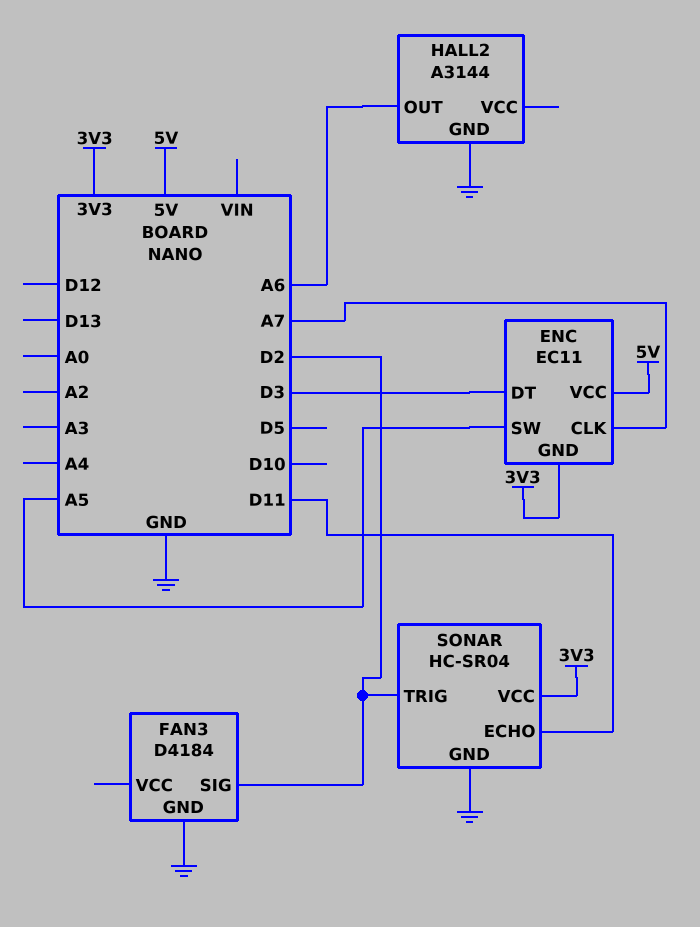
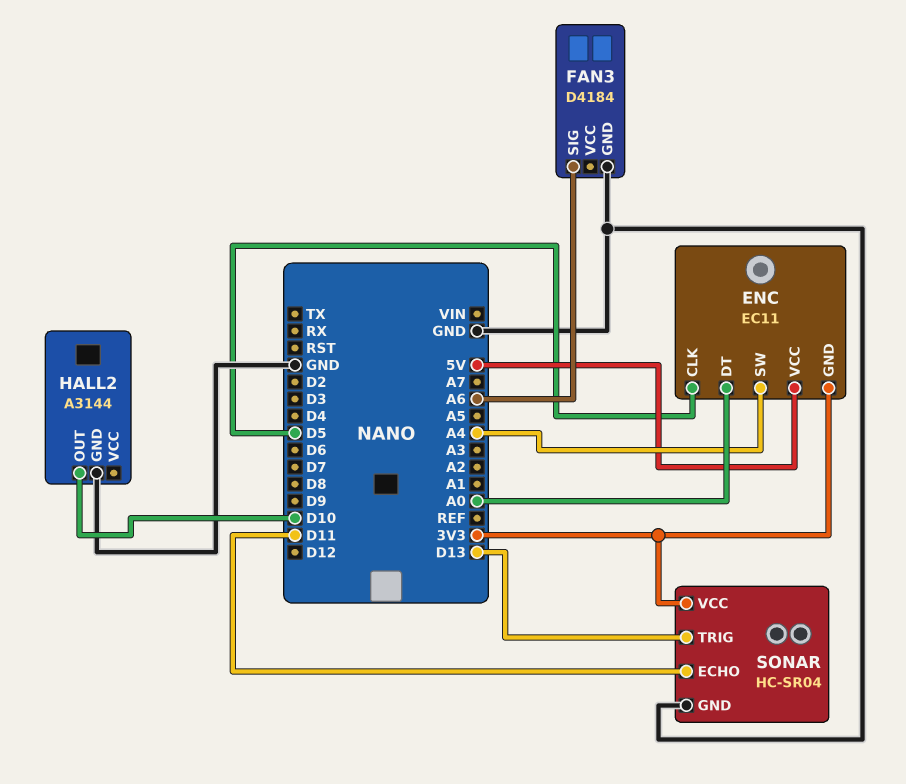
ENC pin CLK: A7 -> D5
ENC pin DT: D3 -> A0
ENC pin SW: A5 -> A4
FAN3 pin SIG: D2 -> A6
HALL2 pin OUT: A6 -> D10
SONAR pin TRIG: D2 -> D13

